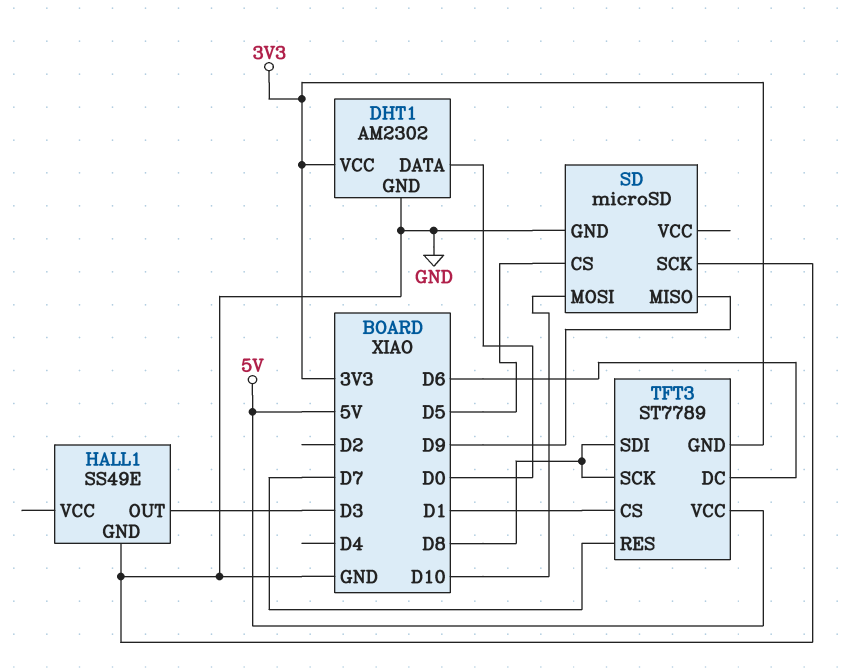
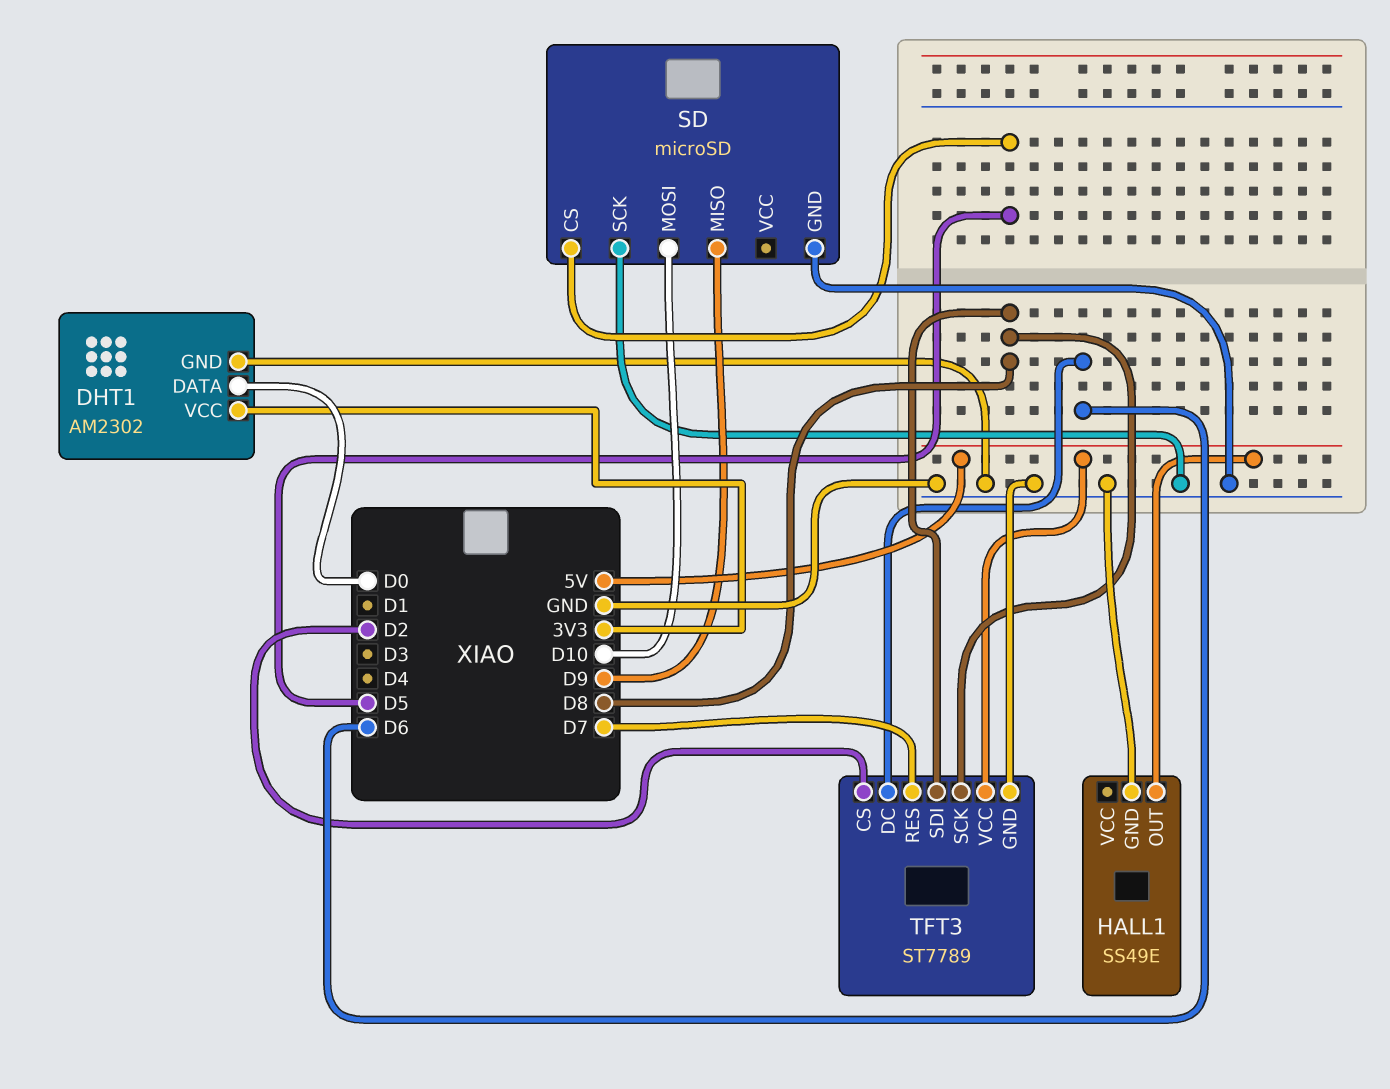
HALL1 pin OUT: D3 -> 5V
TFT3 pin CS: D1 -> D2
TFT3 pin GND: 3V3 -> GND

